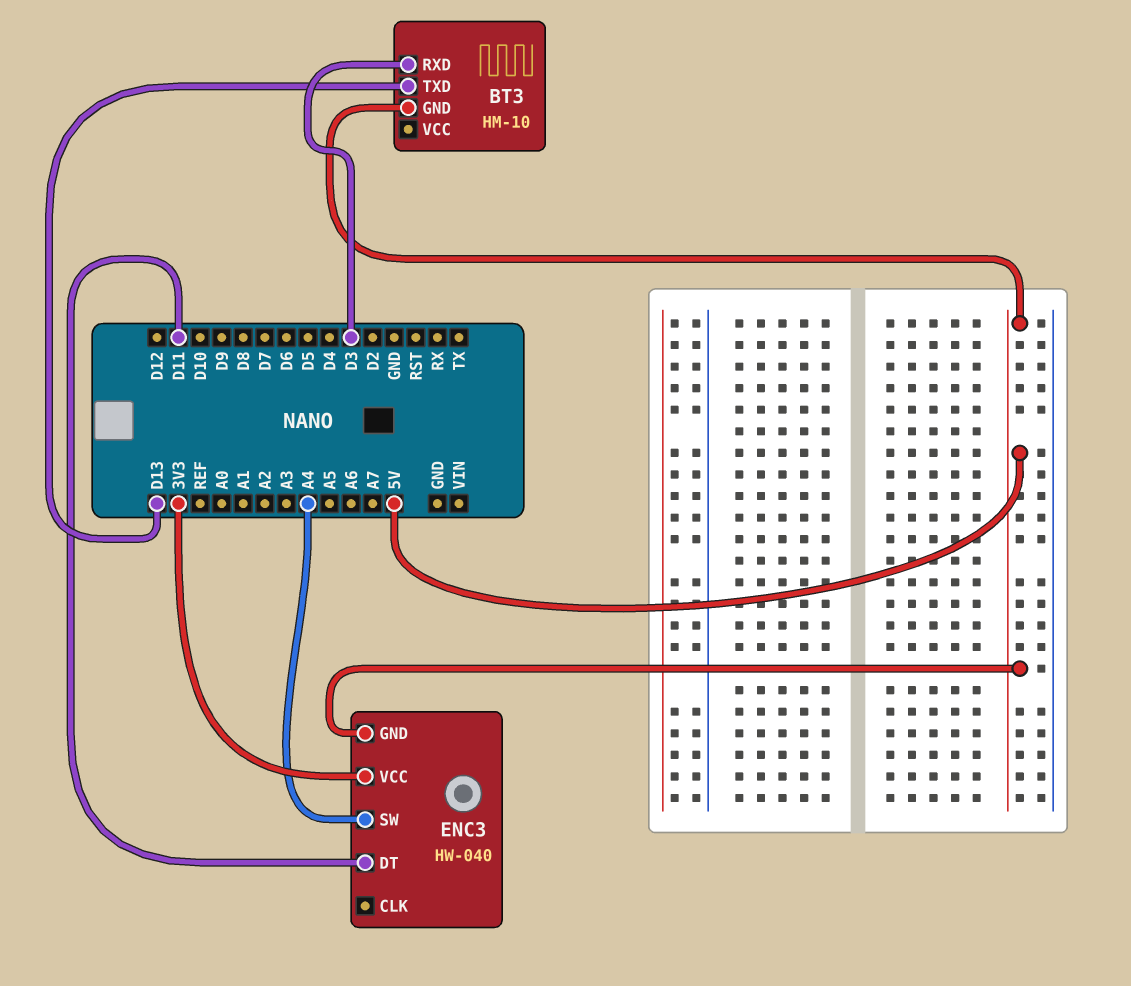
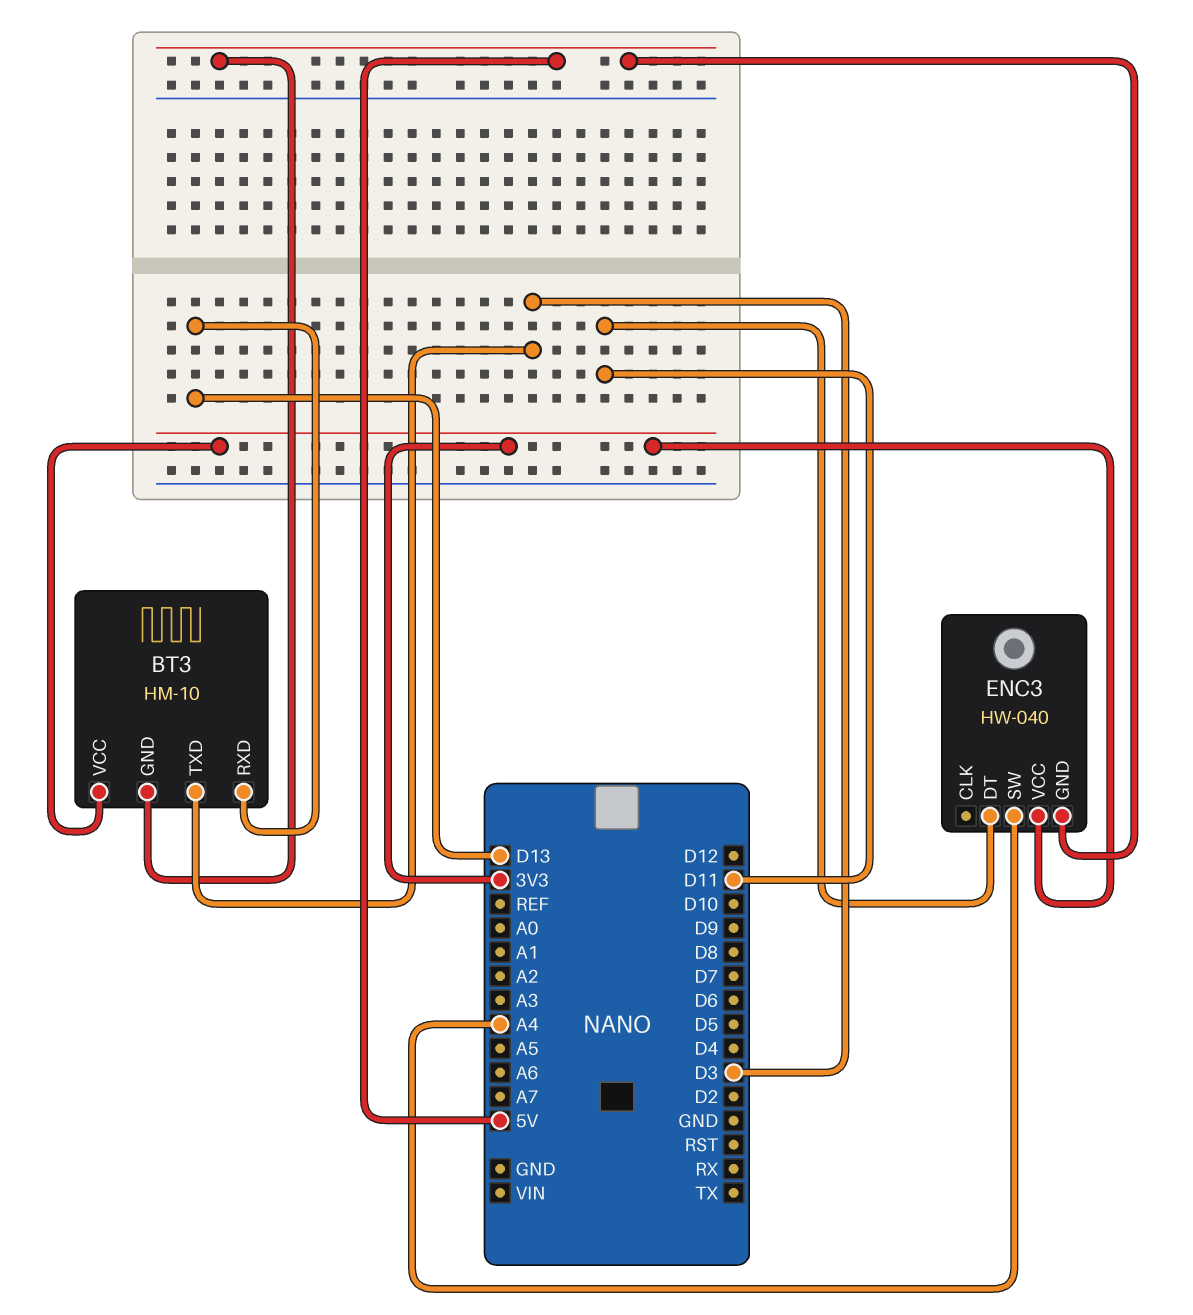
BT3 pin RXD: D3 -> D13
BT3 pin TXD: D13 -> D3
BT3 pin VCC: none -> 3V3

